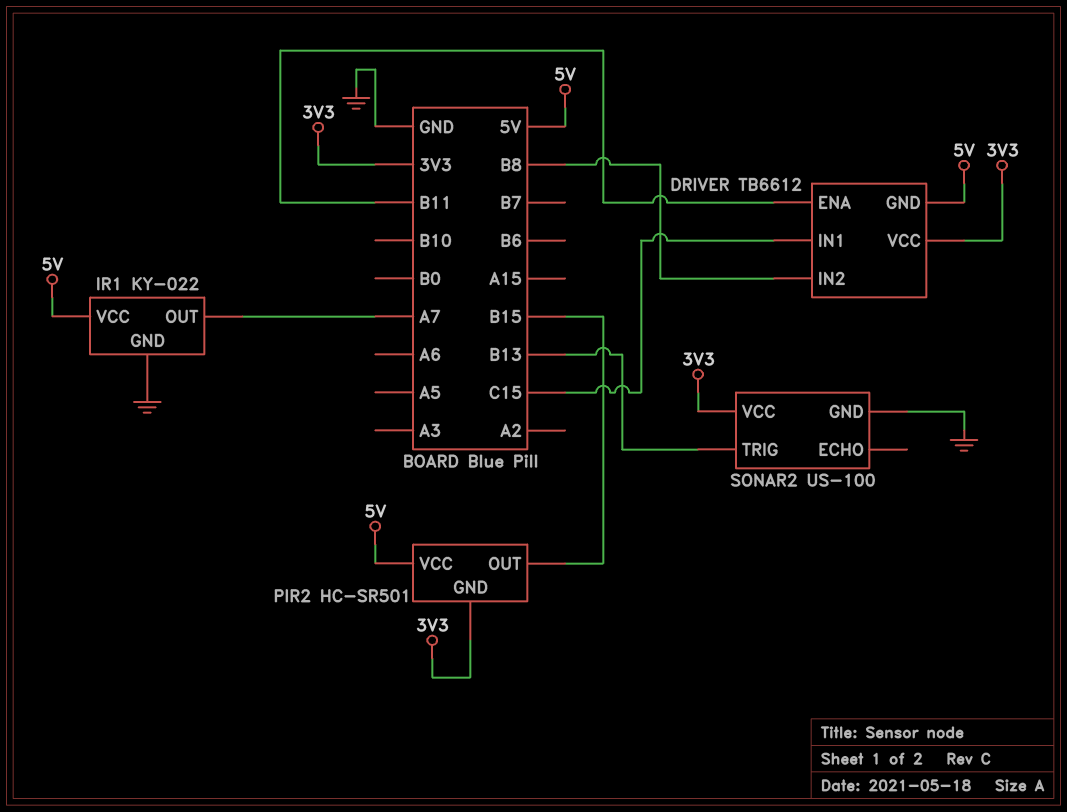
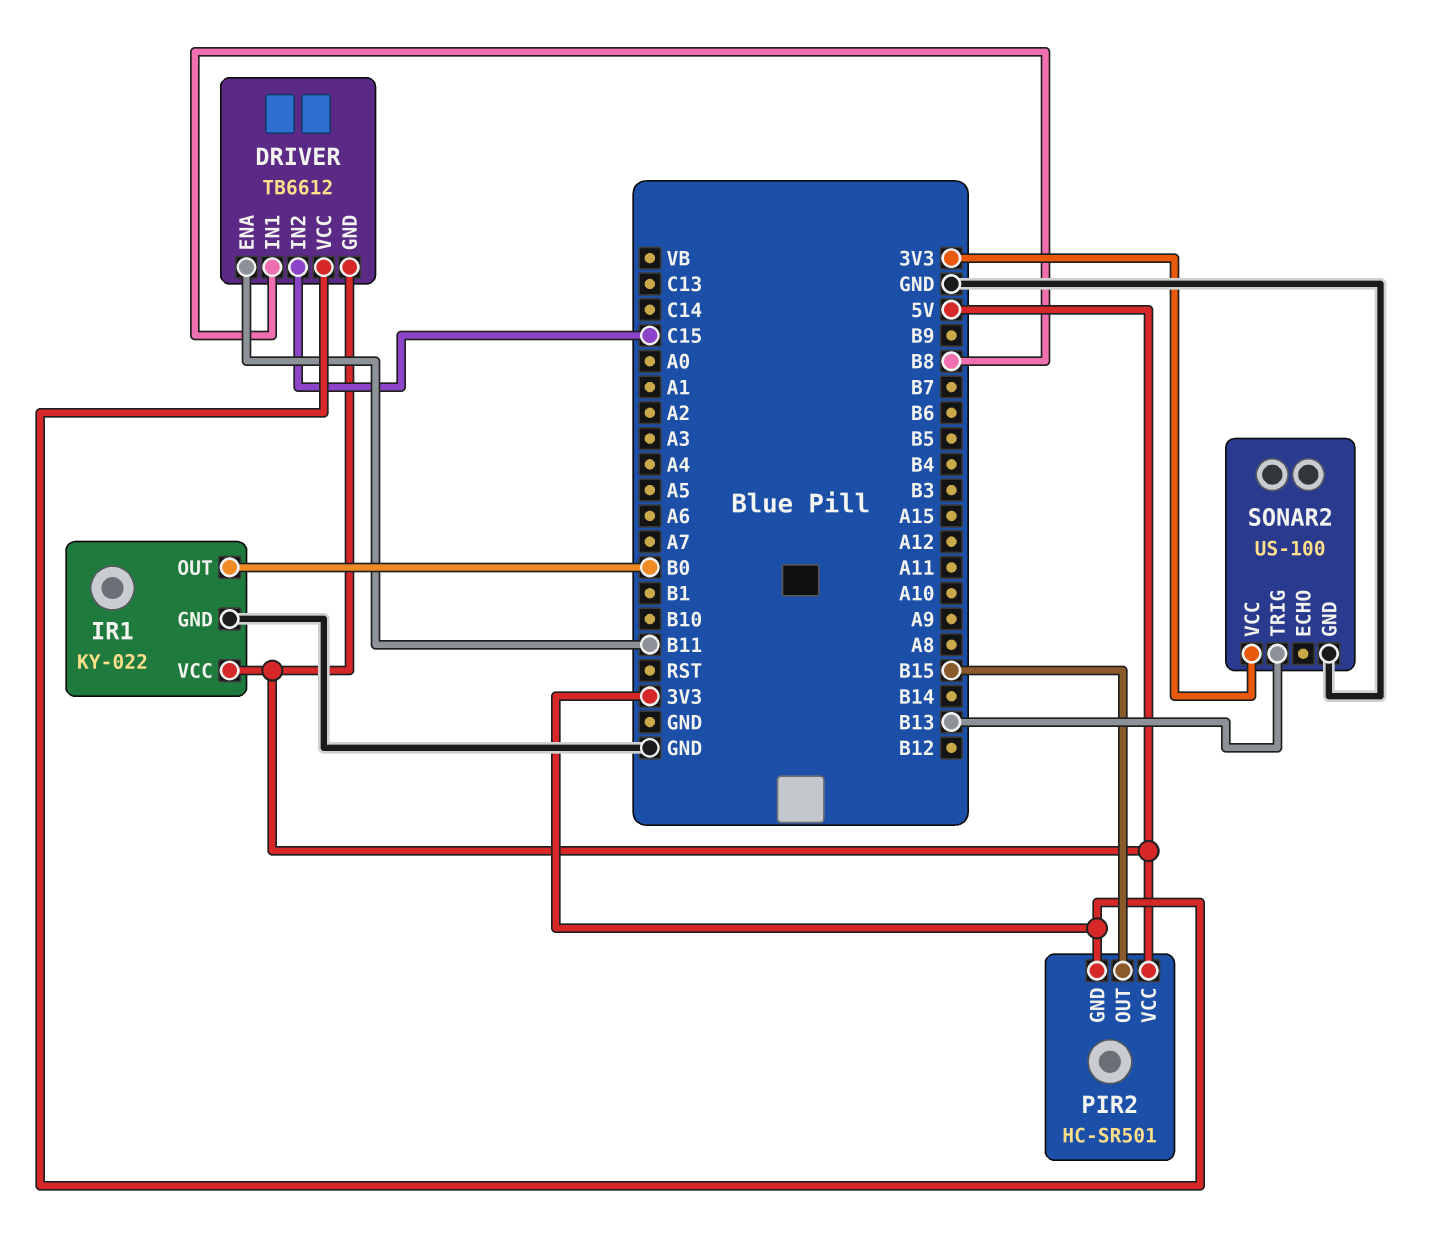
DRIVER pin IN1: C15 -> B8
DRIVER pin IN2: B8 -> C15
IR1 pin OUT: A7 -> B0

